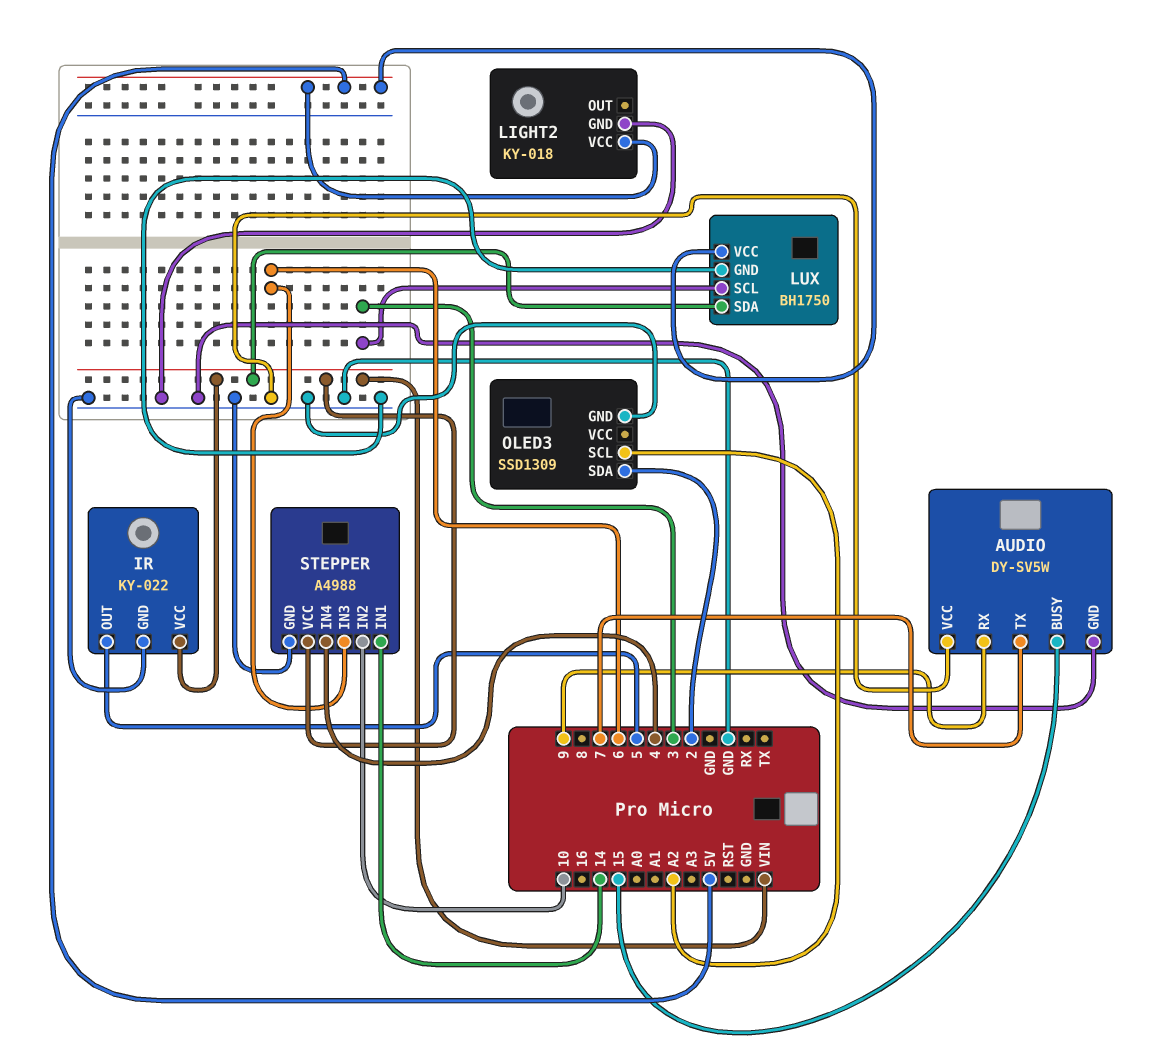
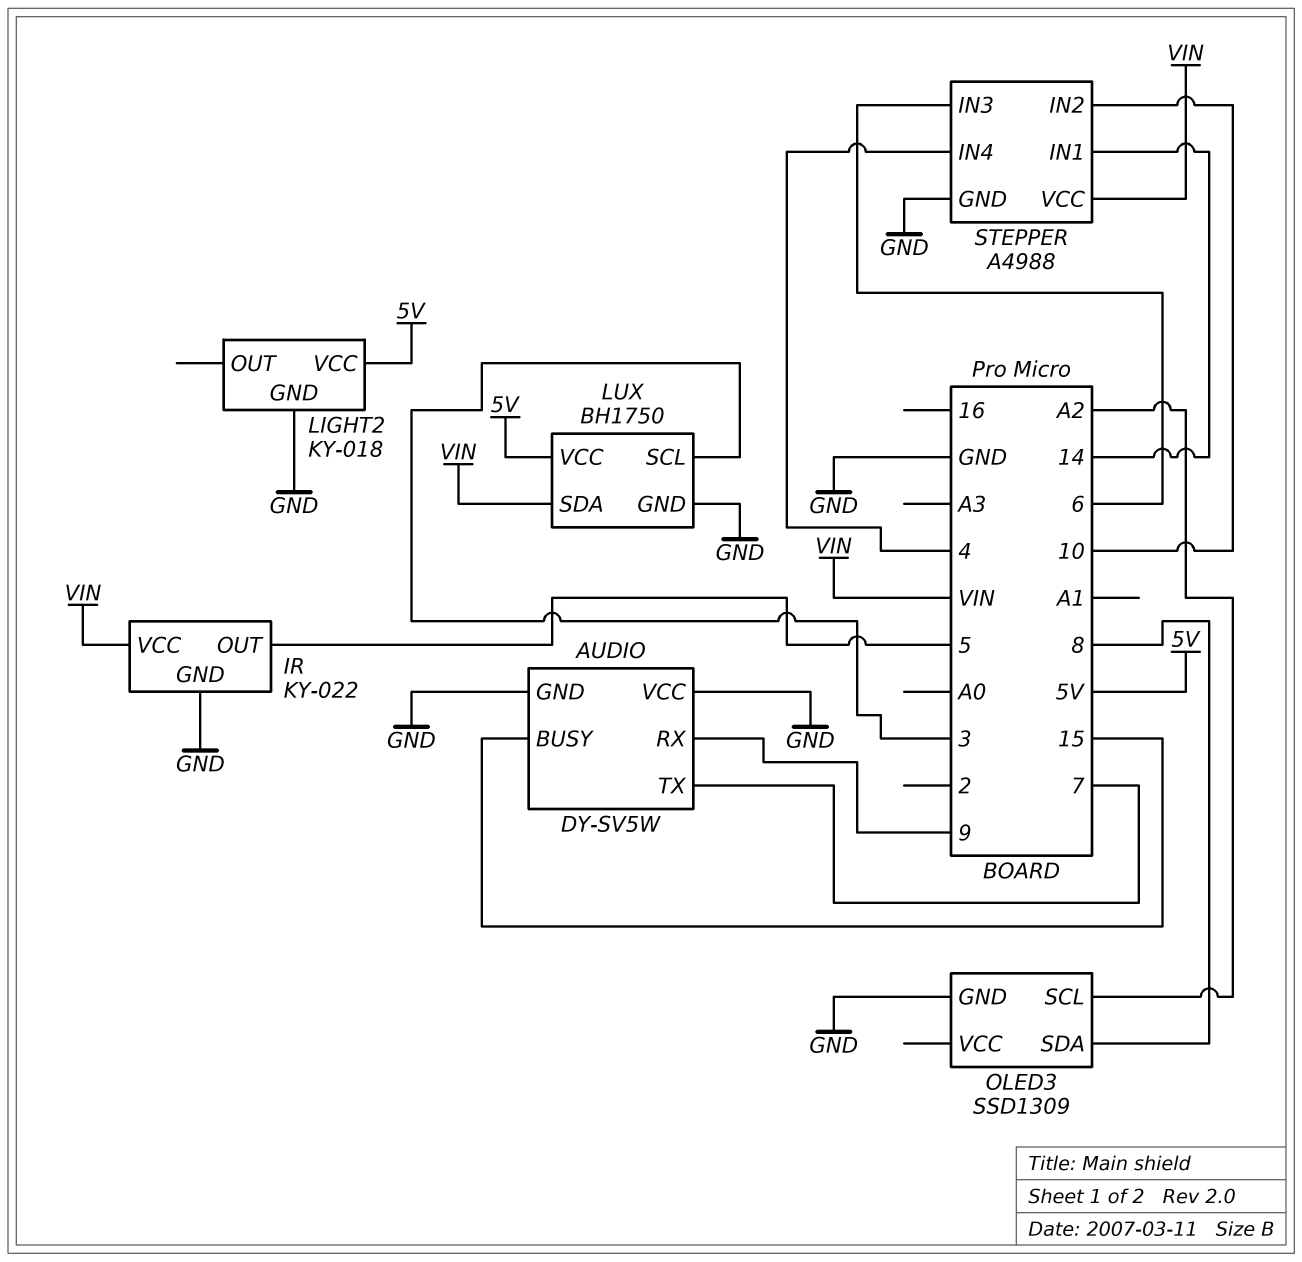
OLED3 pin SDA: 2 -> 8

